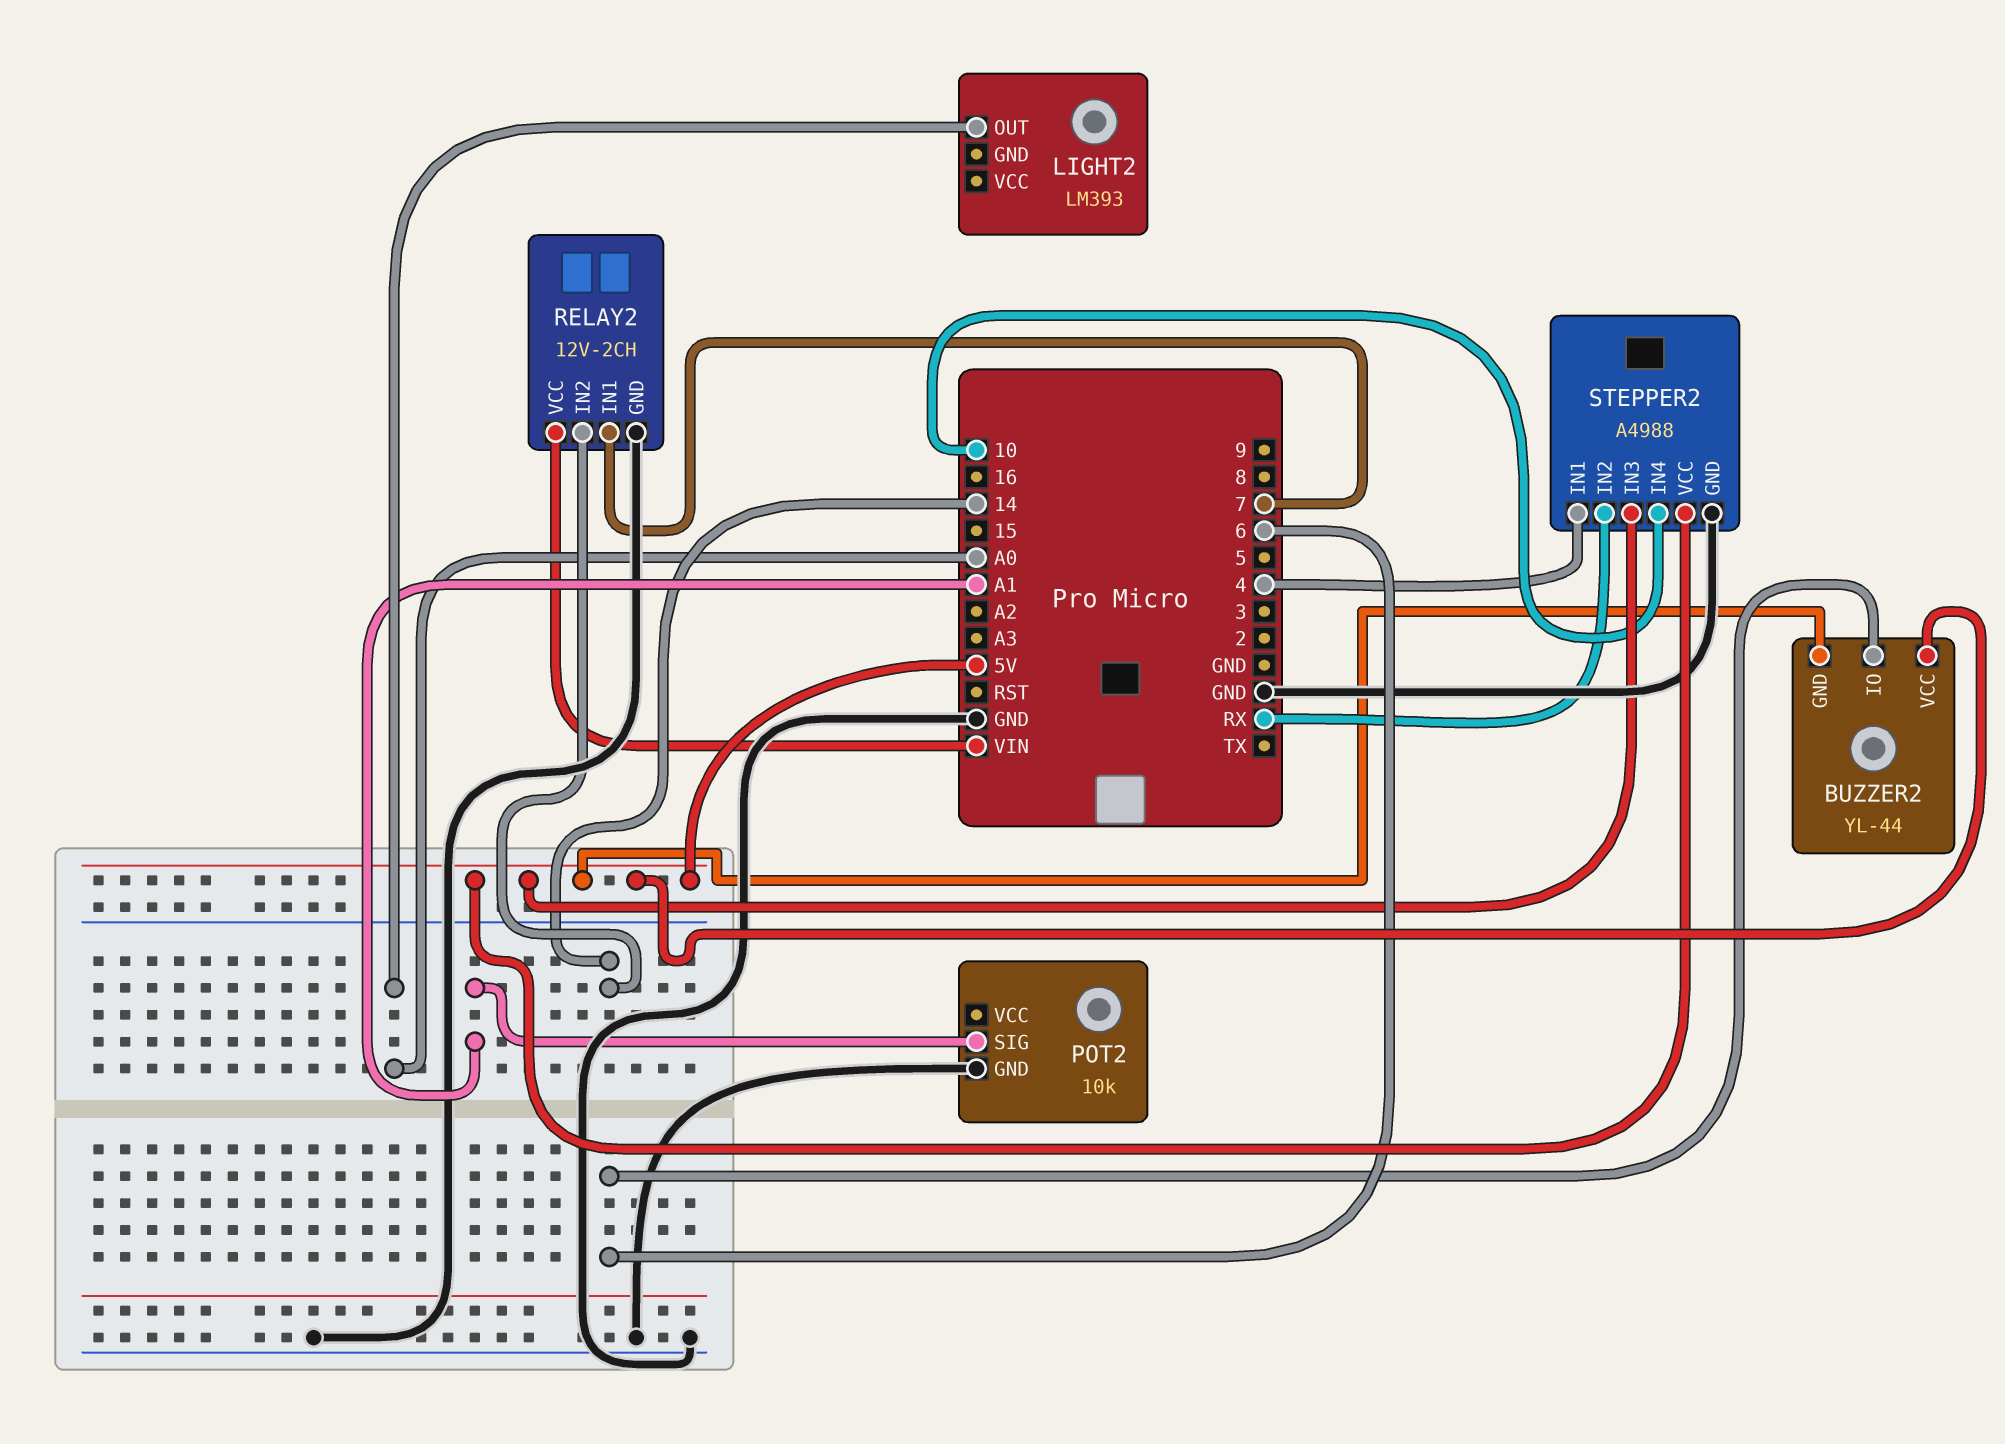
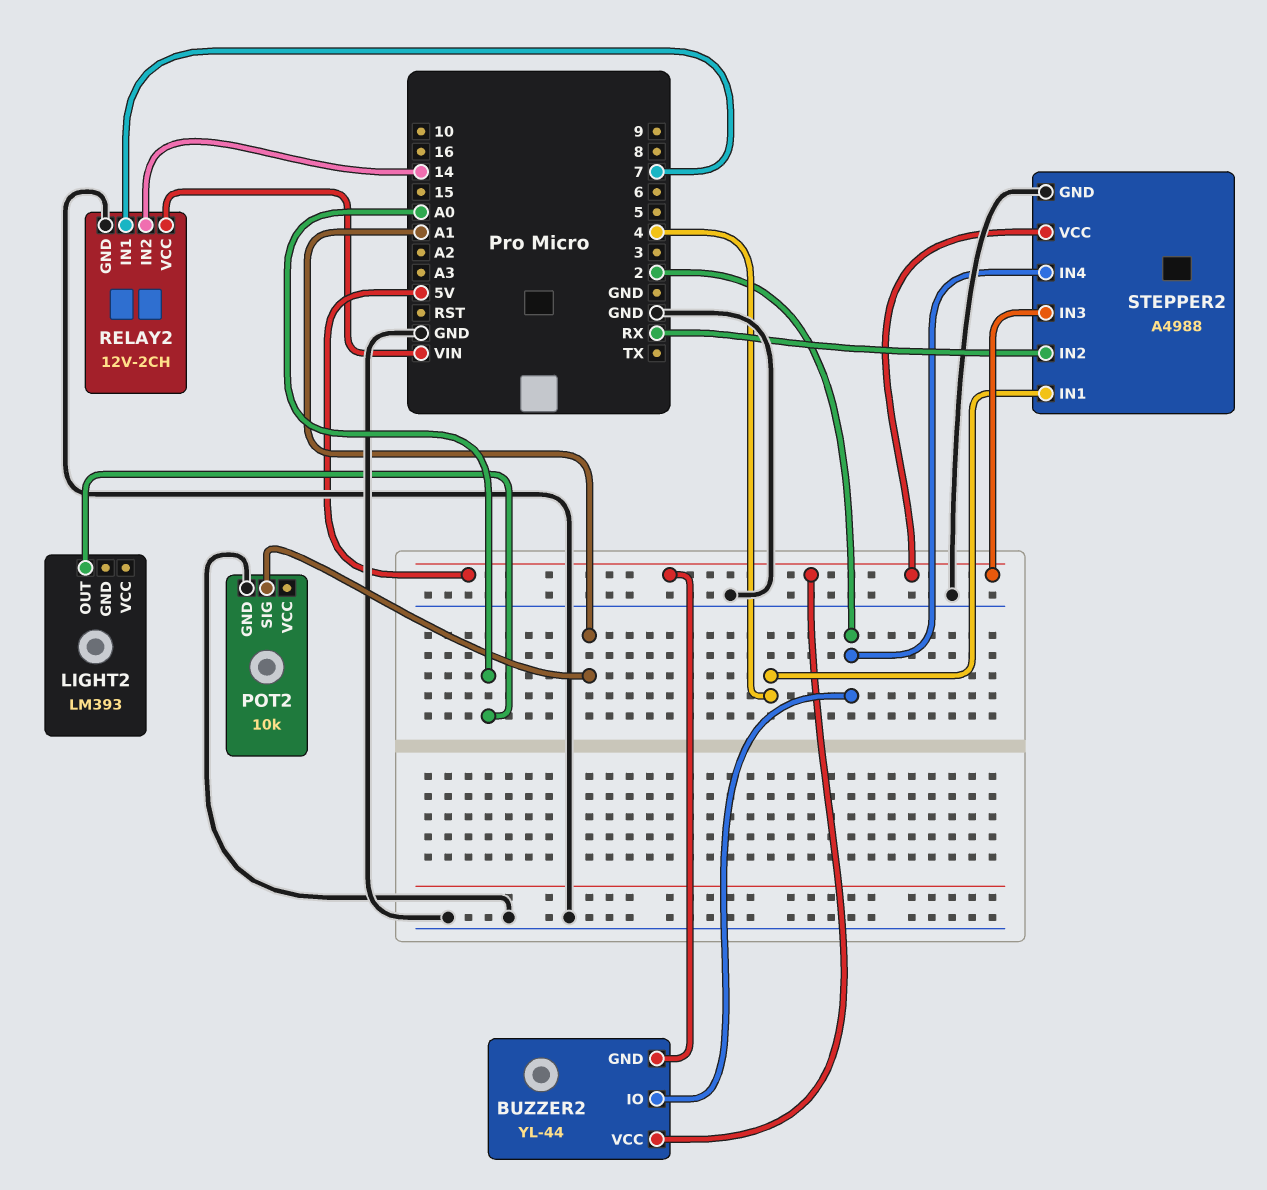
BUZZER2 pin IO: 6 -> 2
STEPPER2 pin IN4: 10 -> 2

